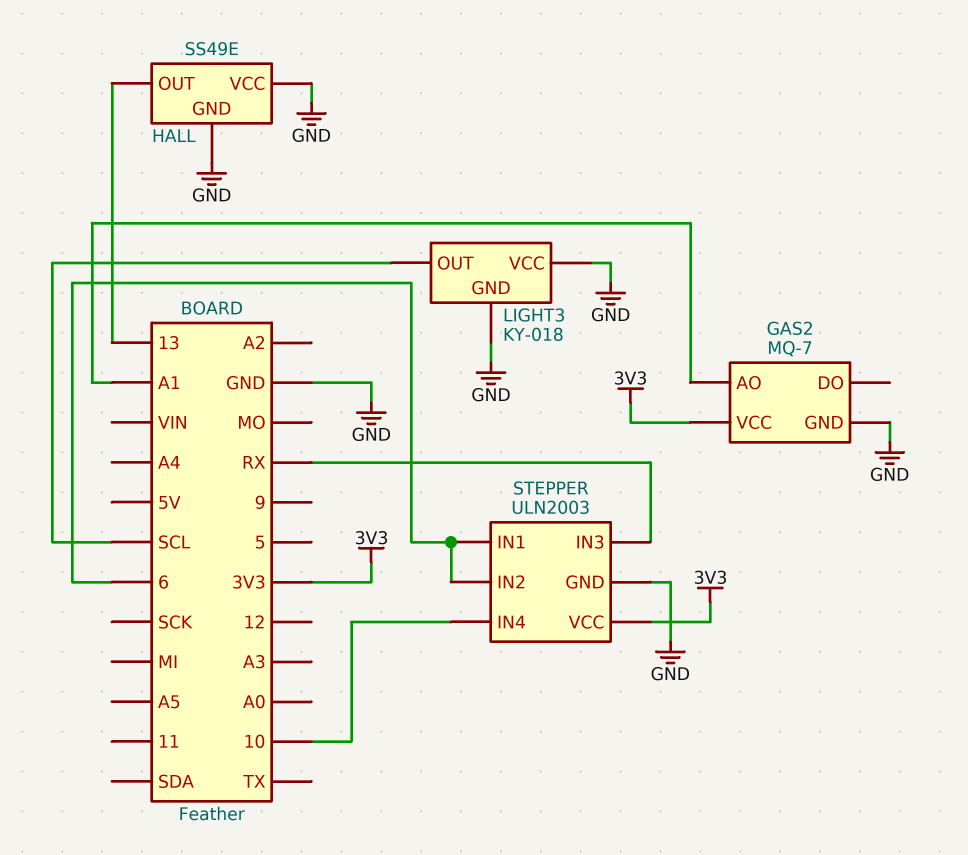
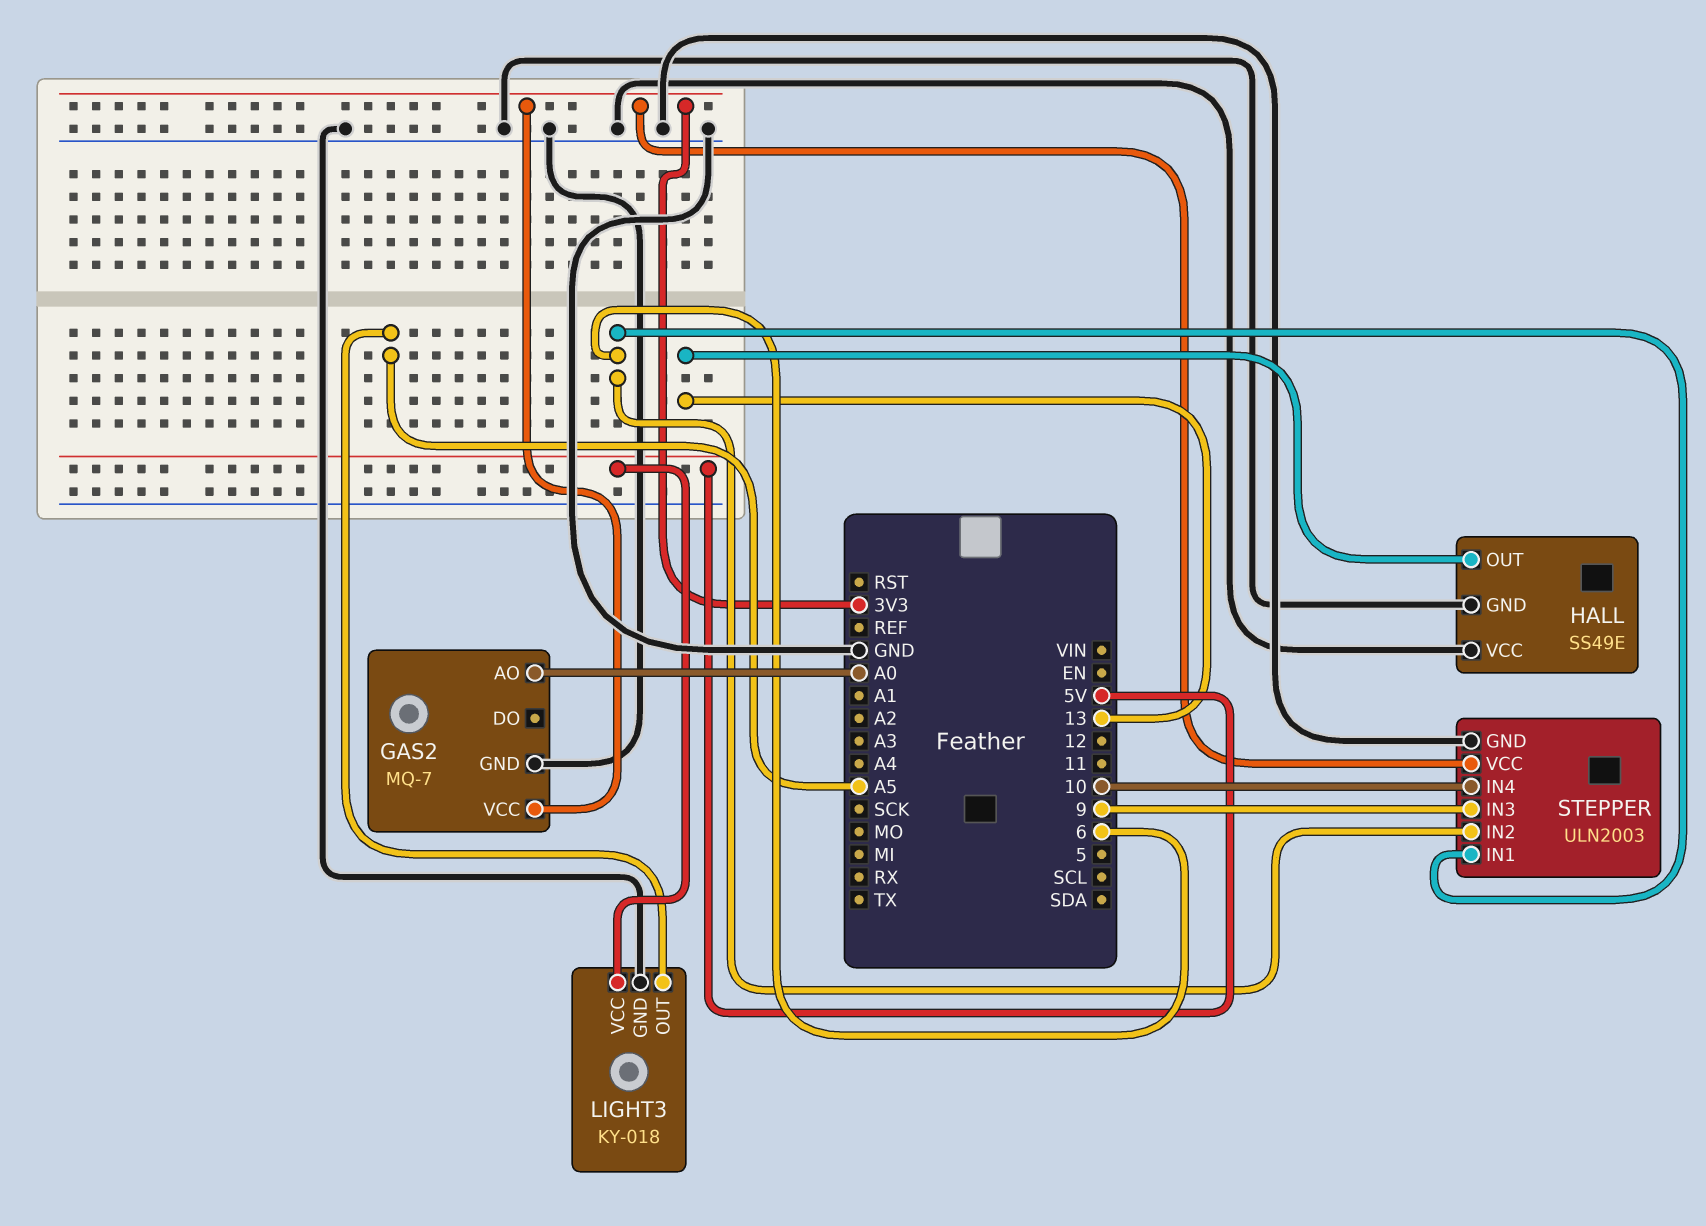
GAS2 pin AO: A1 -> A0
LIGHT3 pin OUT: SCL -> A5
LIGHT3 pin VCC: GND -> 5V
STEPPER pin IN3: RX -> 9

